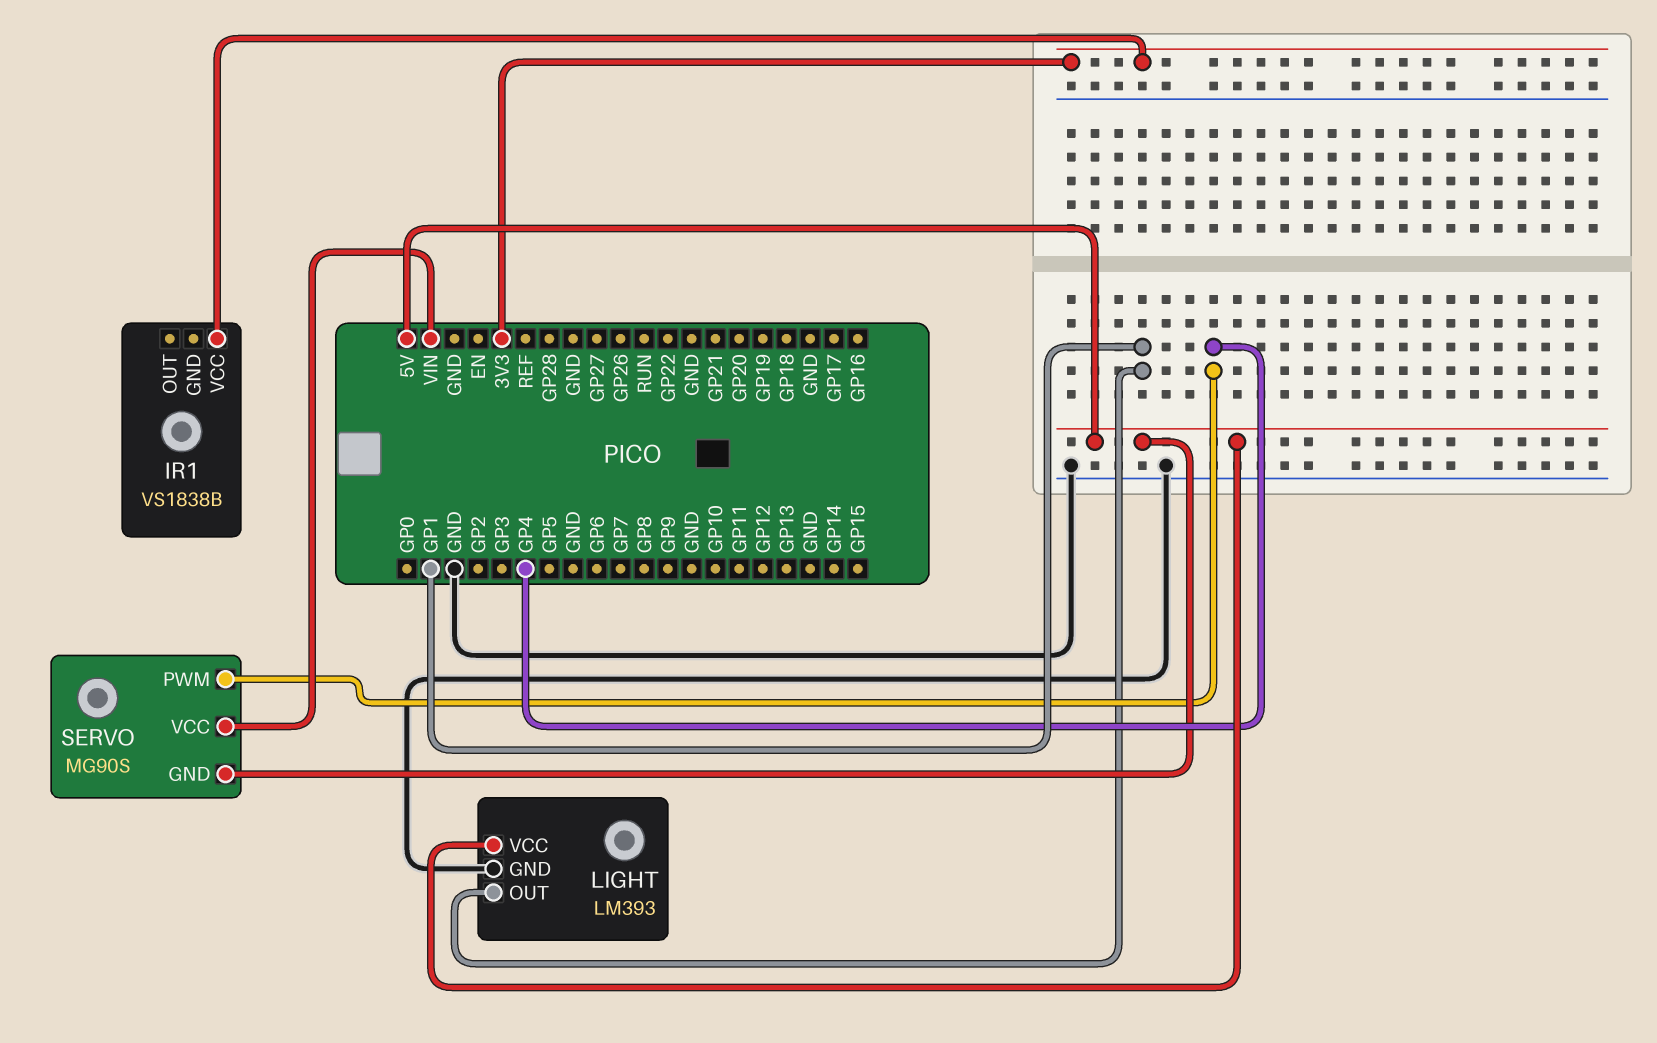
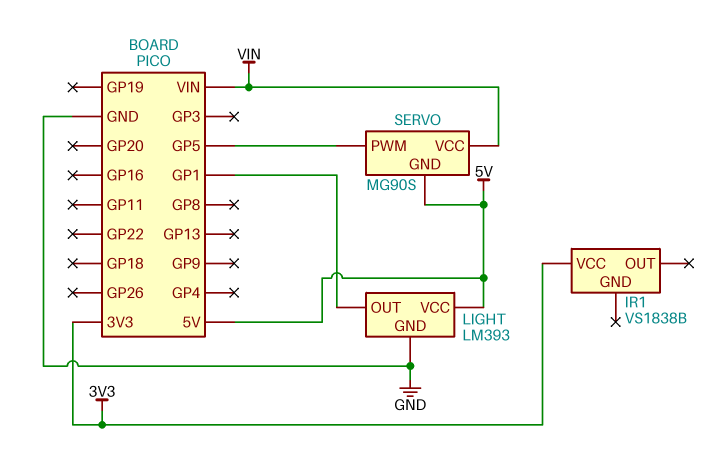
SERVO pin PWM: GP4 -> GP5

